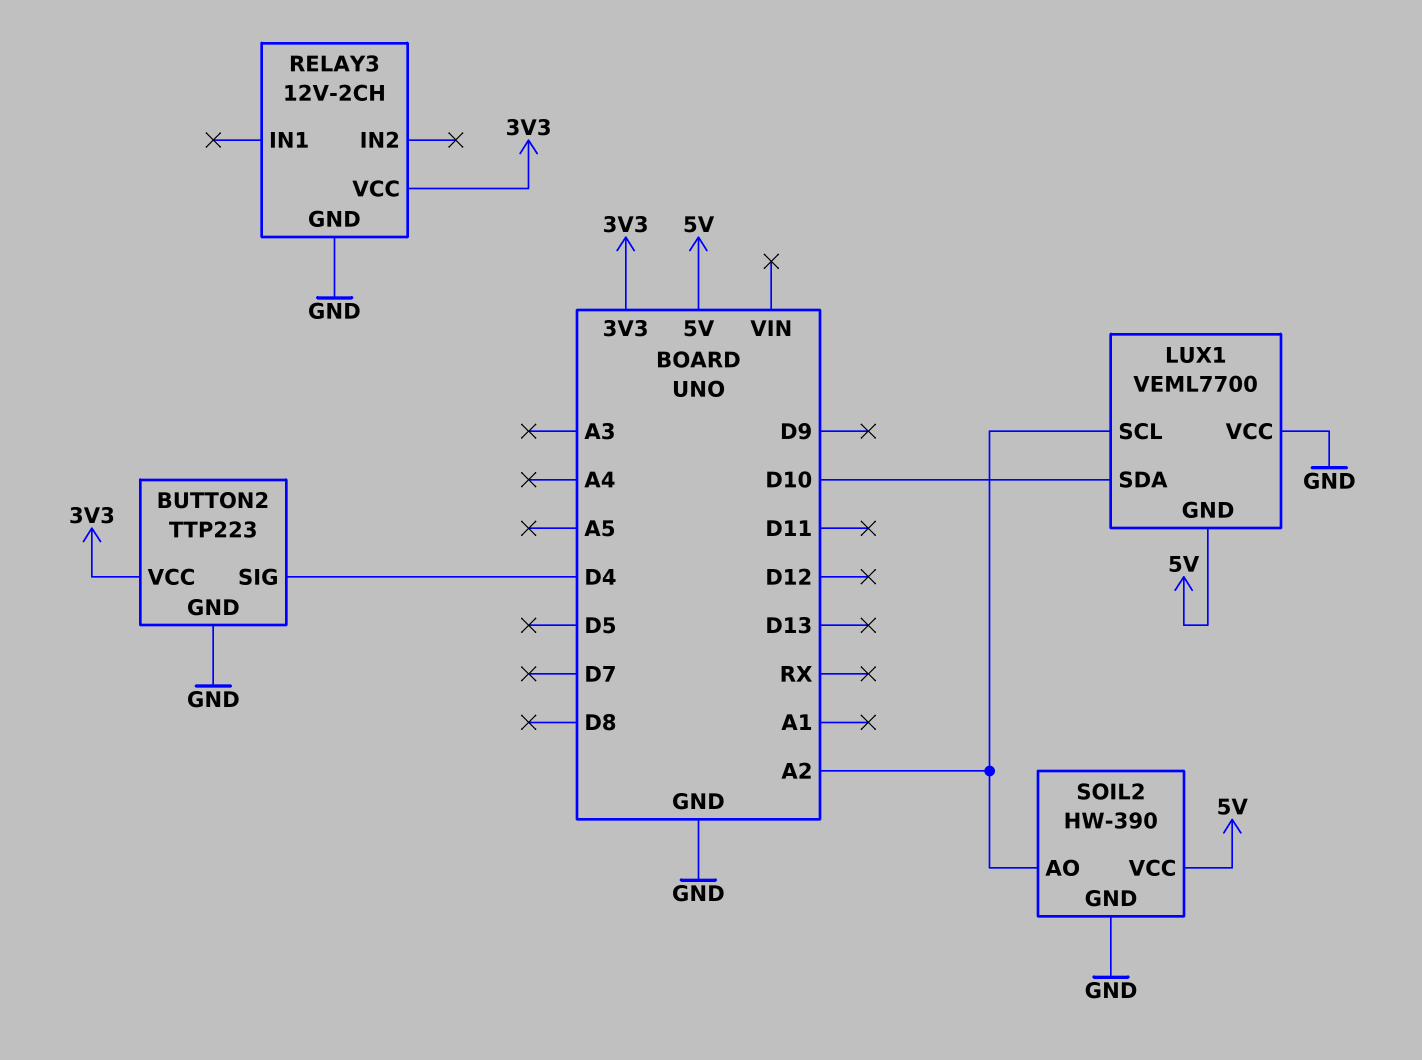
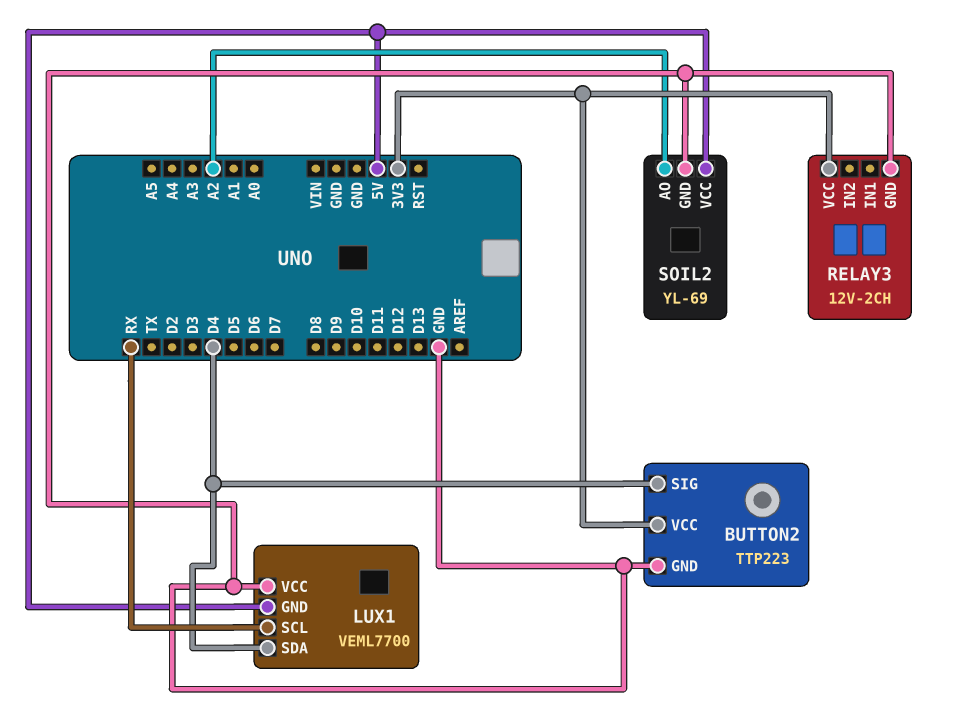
LUX1 pin SCL: A2 -> RX
LUX1 pin SDA: D10 -> D4
SOIL2: HW-390 -> YL-69

